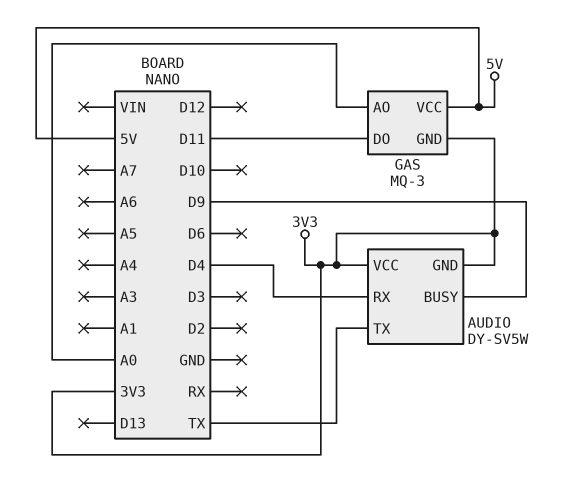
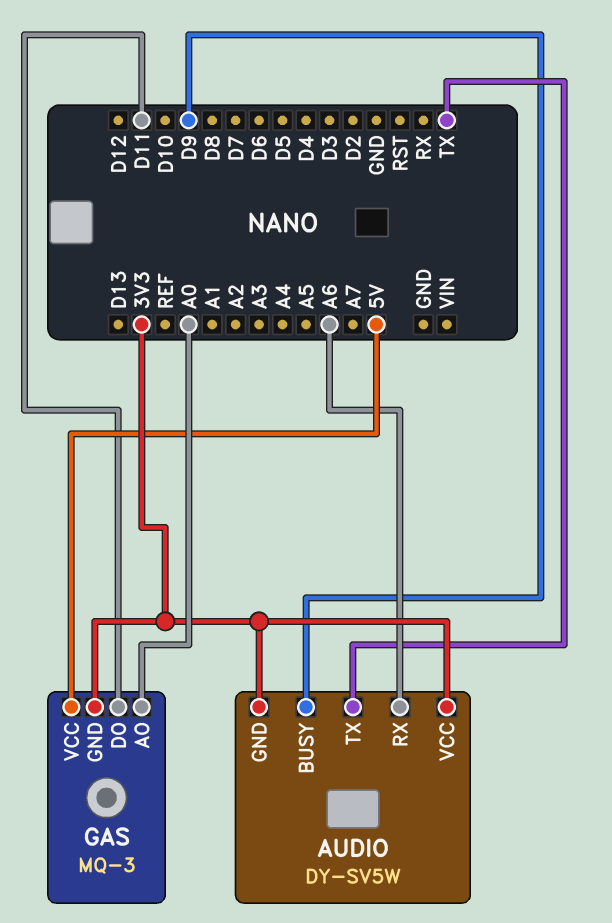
AUDIO pin RX: D4 -> A6

